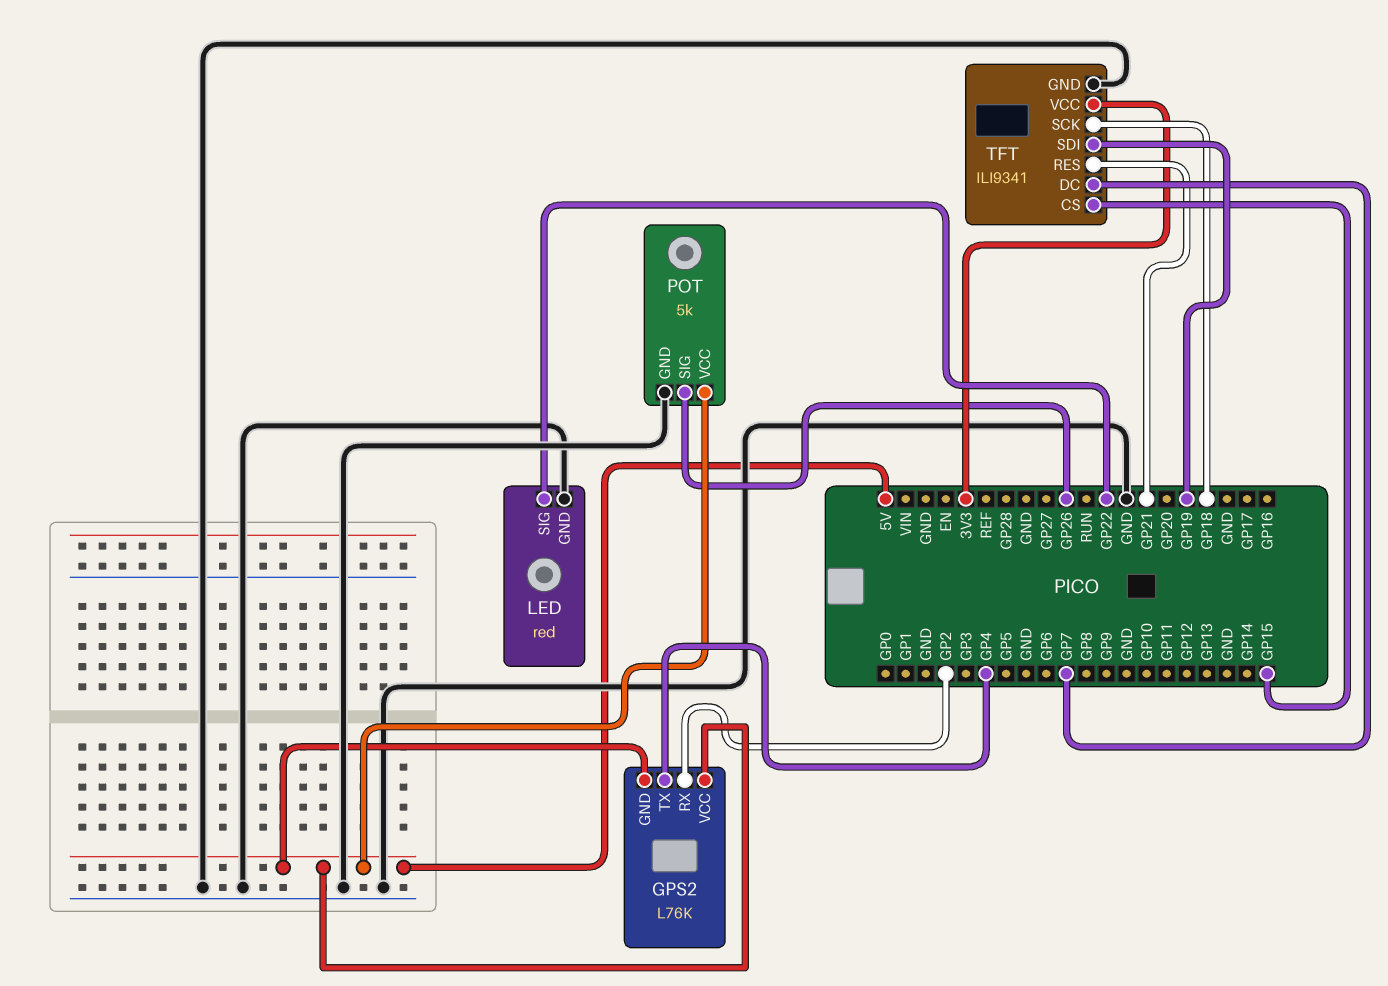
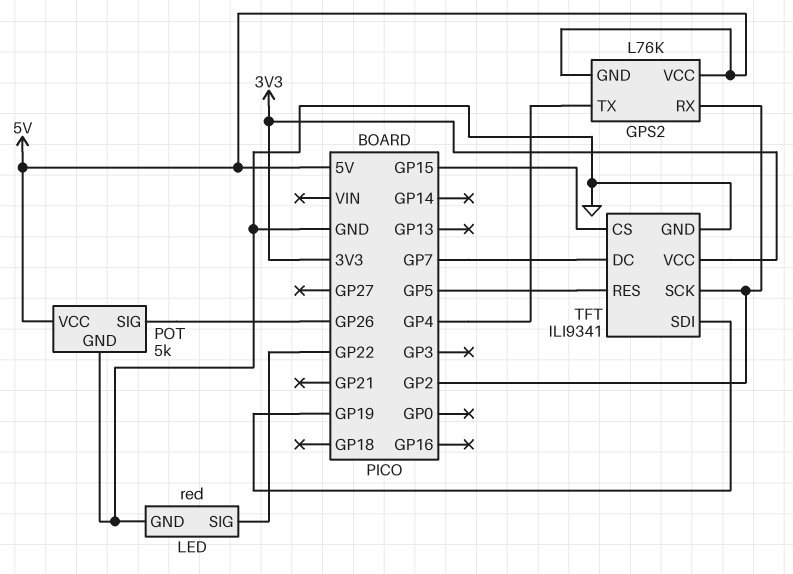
TFT pin RES: GP21 -> GP5
TFT pin SCK: GP18 -> GP2

